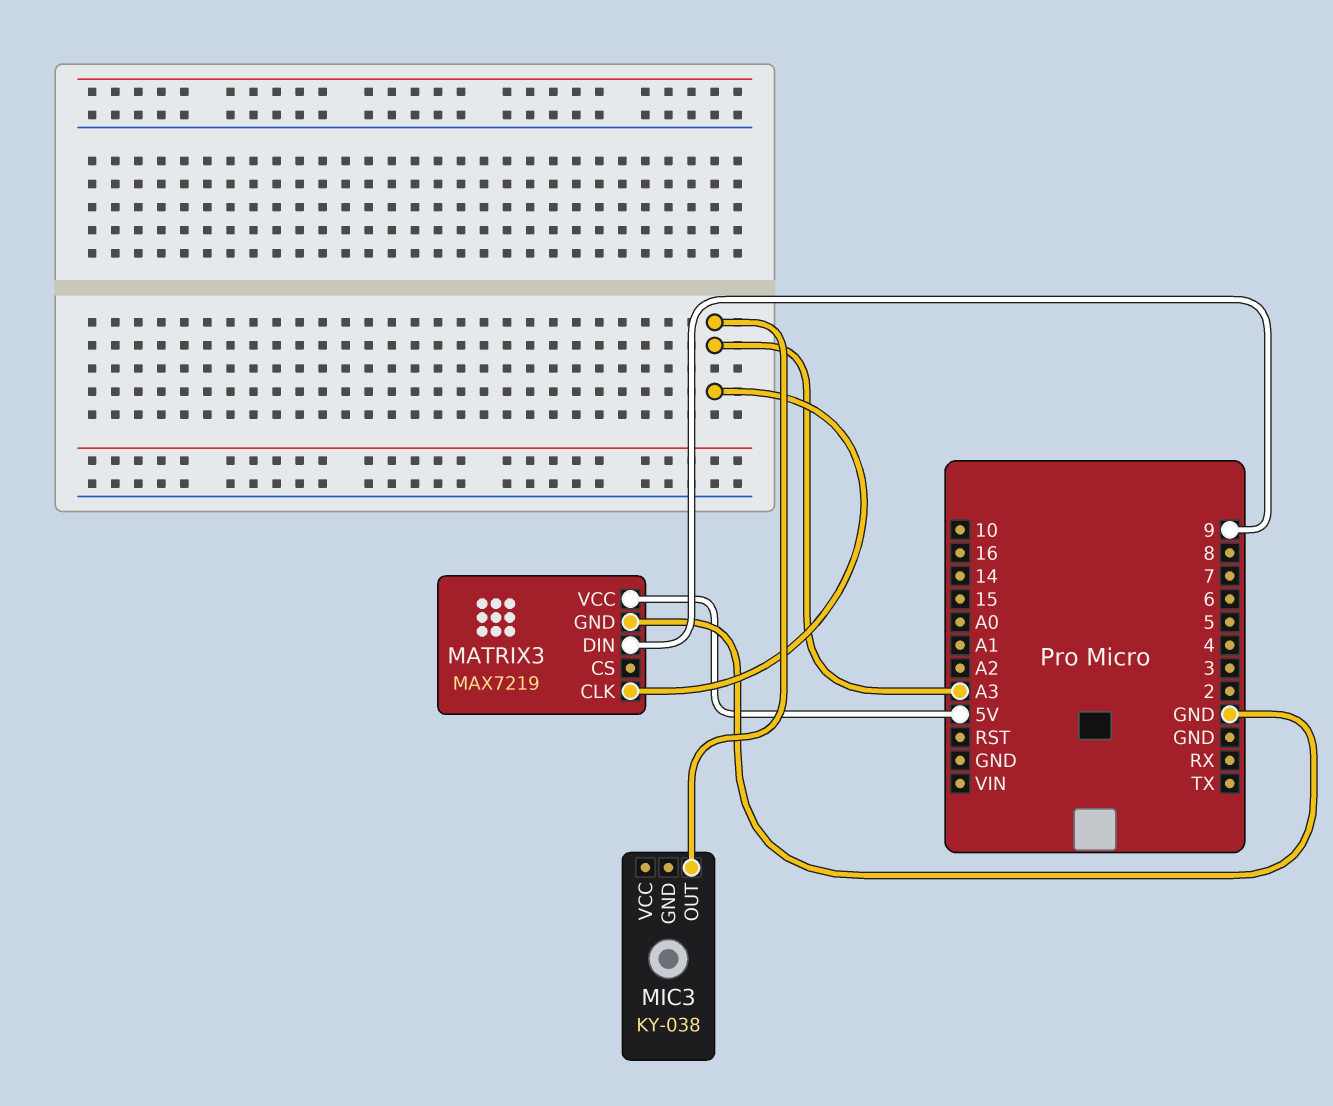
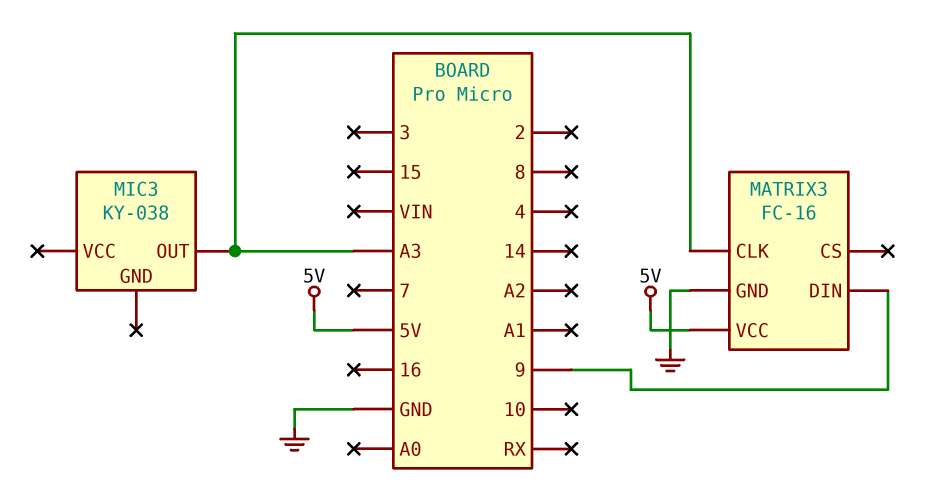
MATRIX3: MAX7219 -> FC-16

